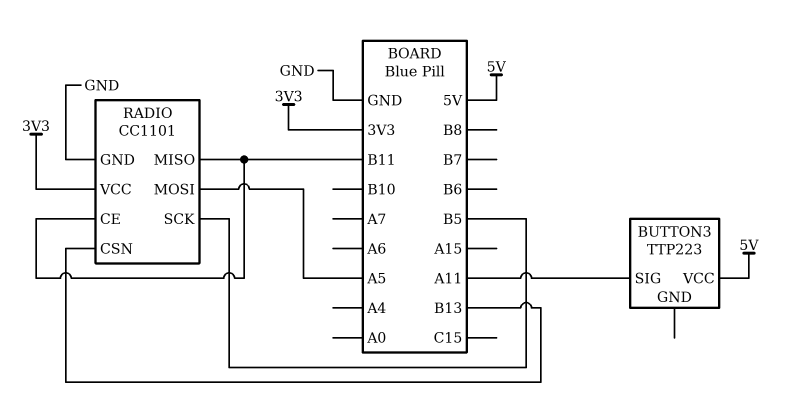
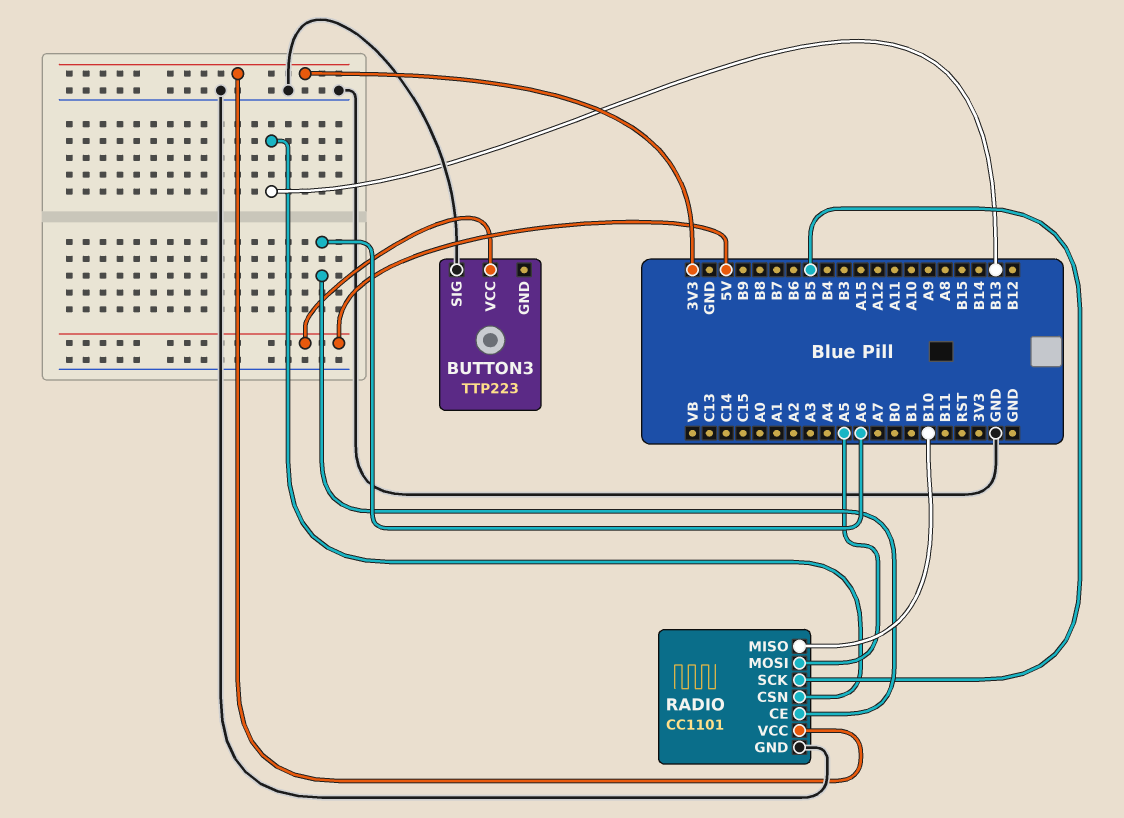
BUTTON3 pin SIG: A11 -> GND
RADIO pin CE: B11 -> A6
RADIO pin MISO: B11 -> B10

